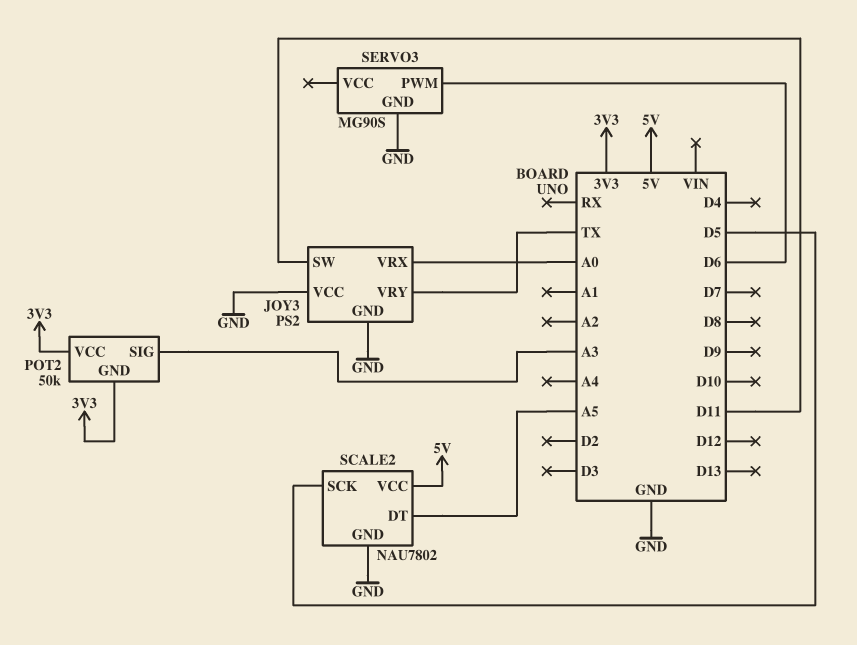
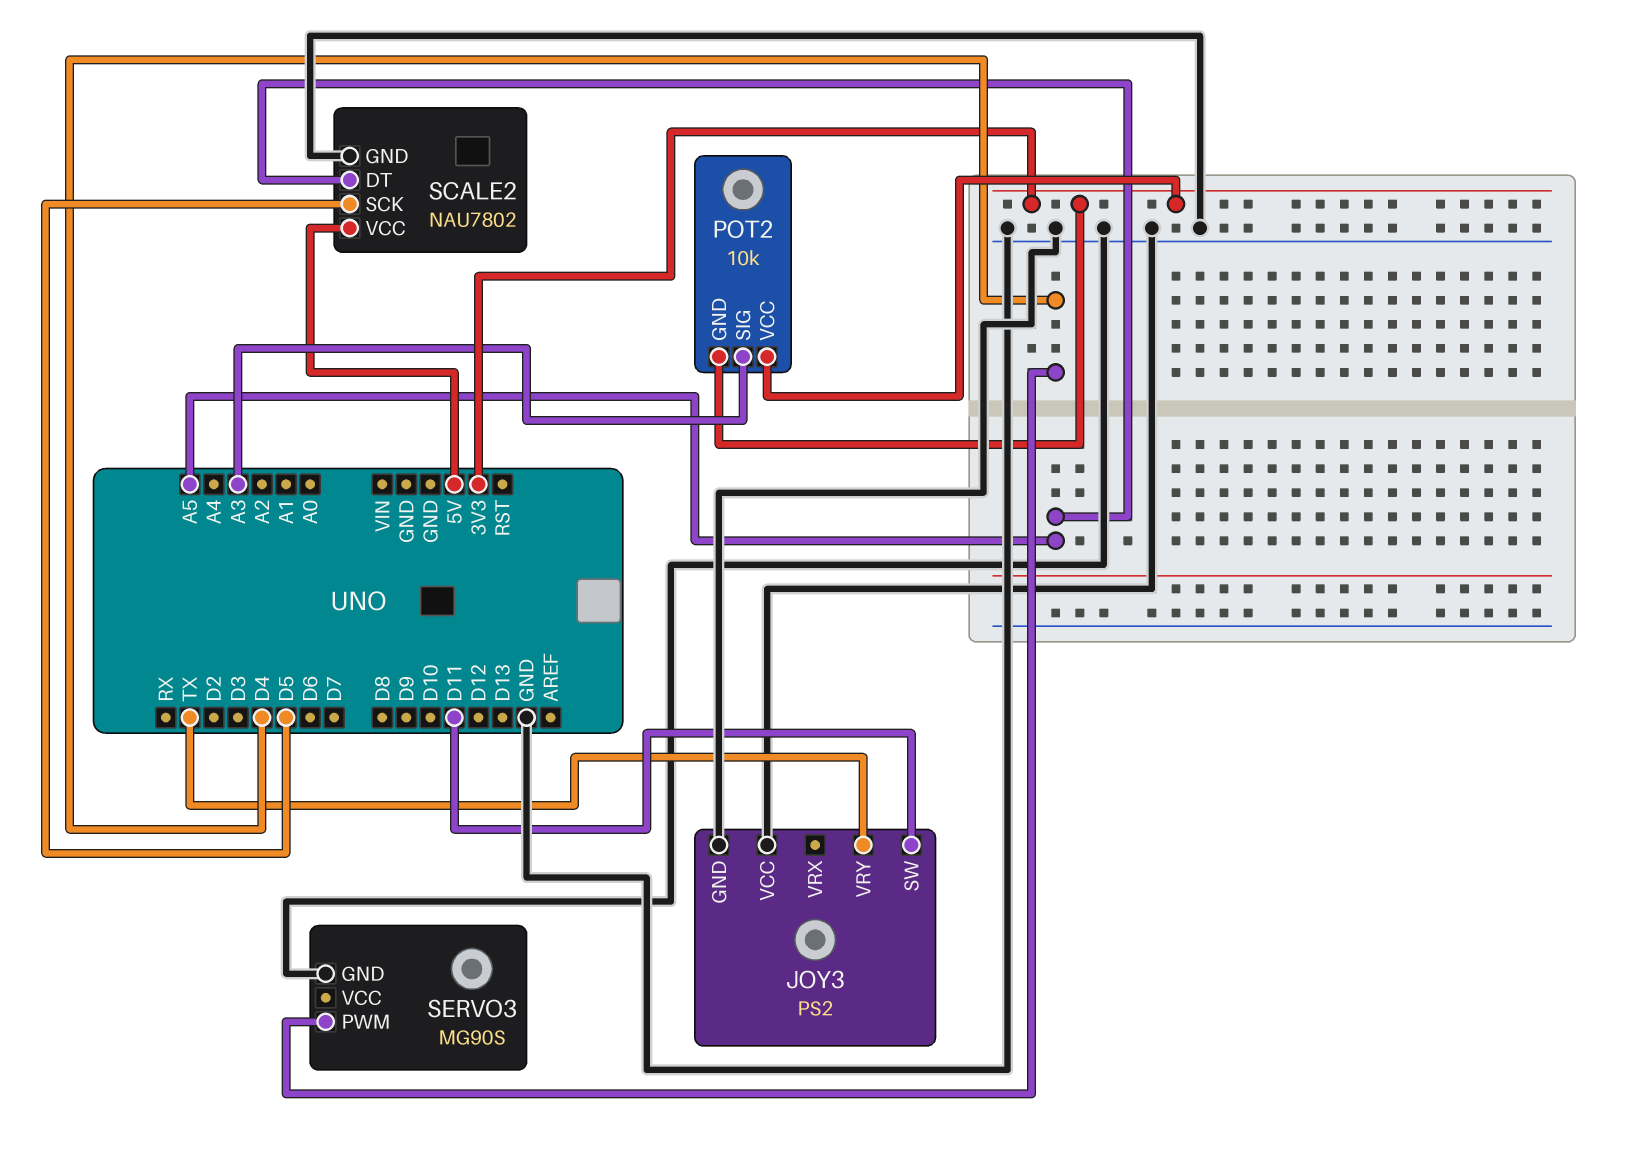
JOY3 pin VRX: A0 -> none
POT2: 50k -> 10k
SERVO3 pin PWM: D6 -> D4

